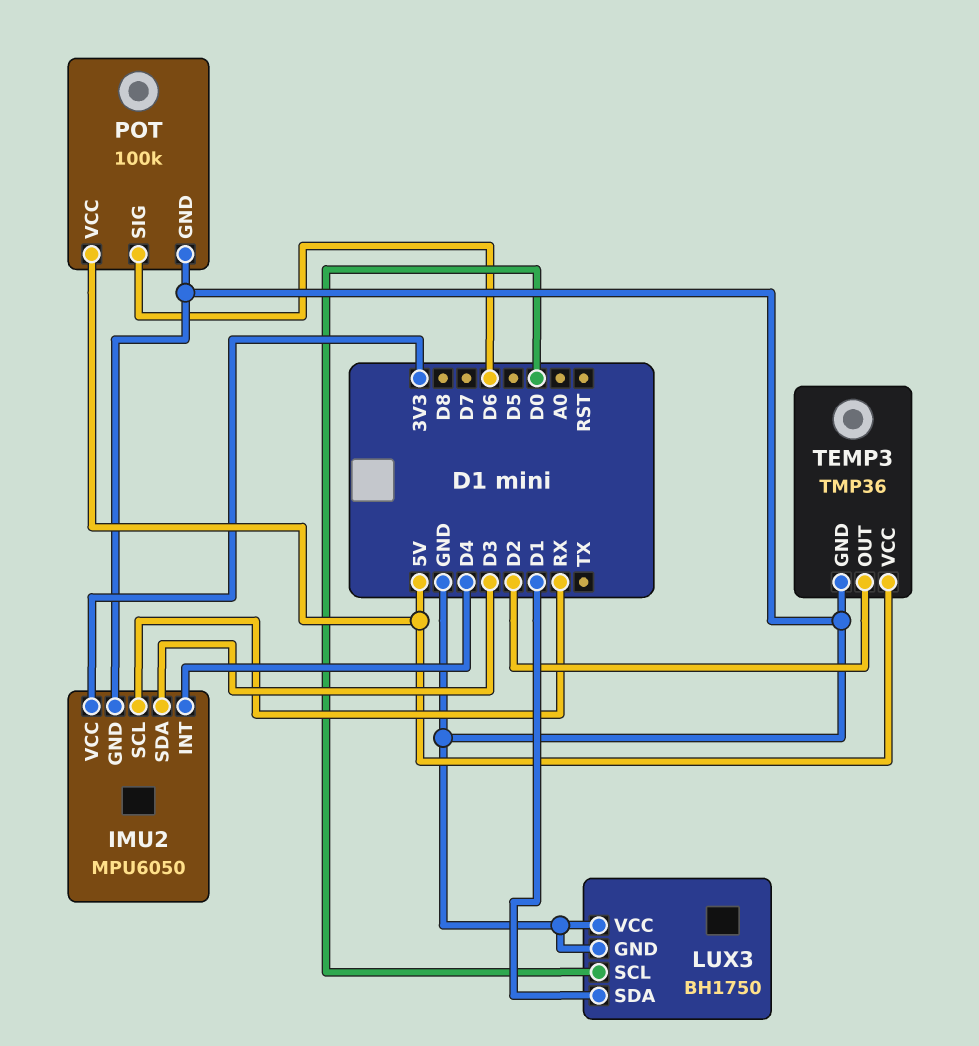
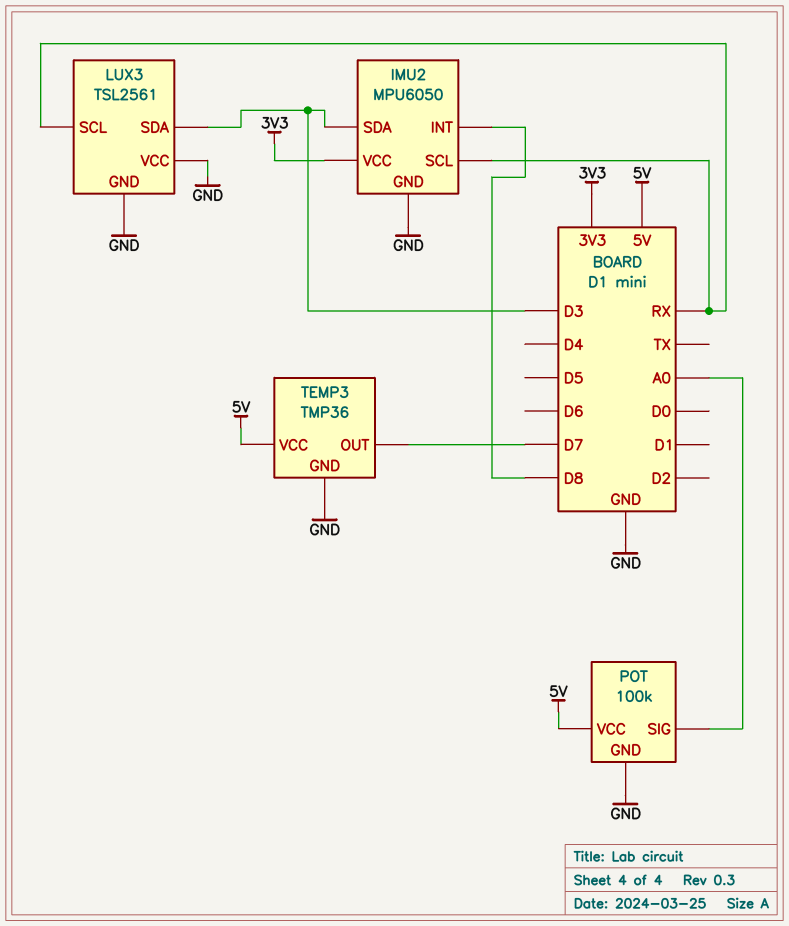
IMU2 pin INT: D4 -> D8
LUX3: BH1750 -> TSL2561
LUX3 pin SCL: D0 -> RX
LUX3 pin SDA: D1 -> D3
POT pin SIG: D6 -> A0
TEMP3 pin OUT: D2 -> D7

